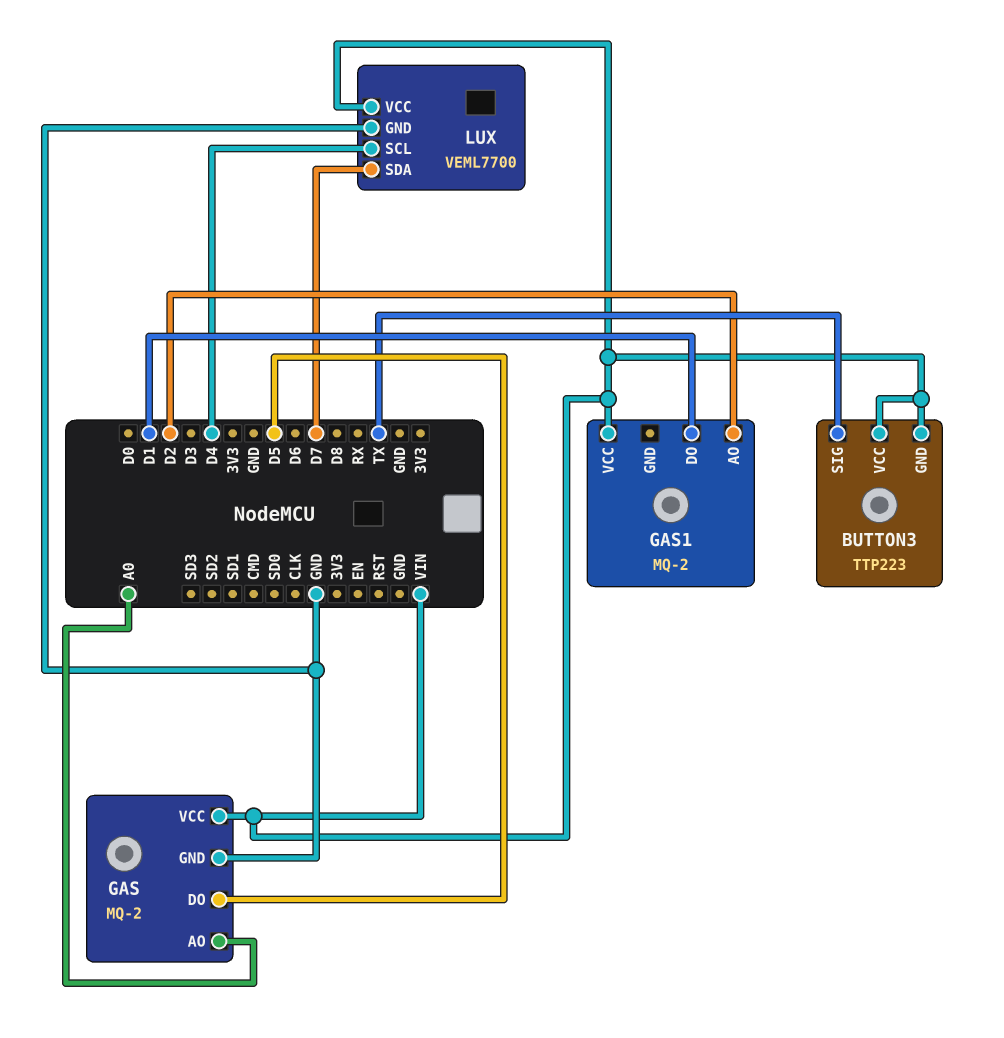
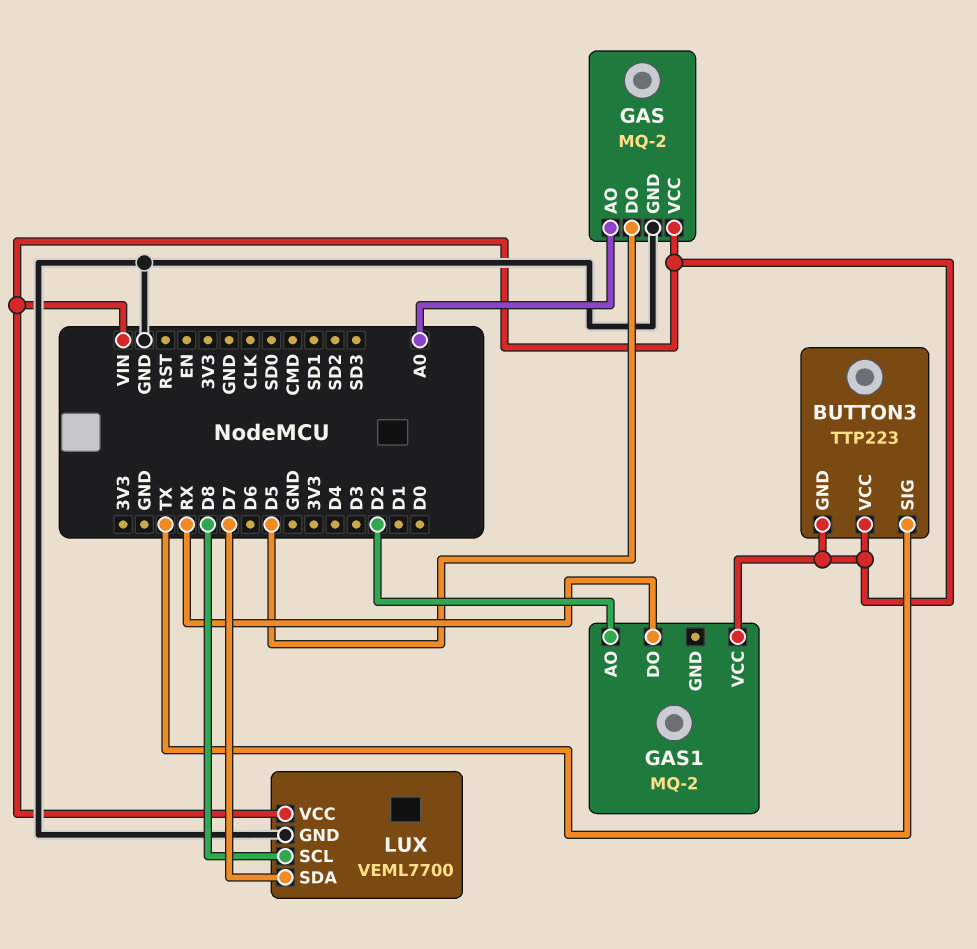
GAS1 pin DO: D1 -> RX
LUX pin SCL: D4 -> D8

